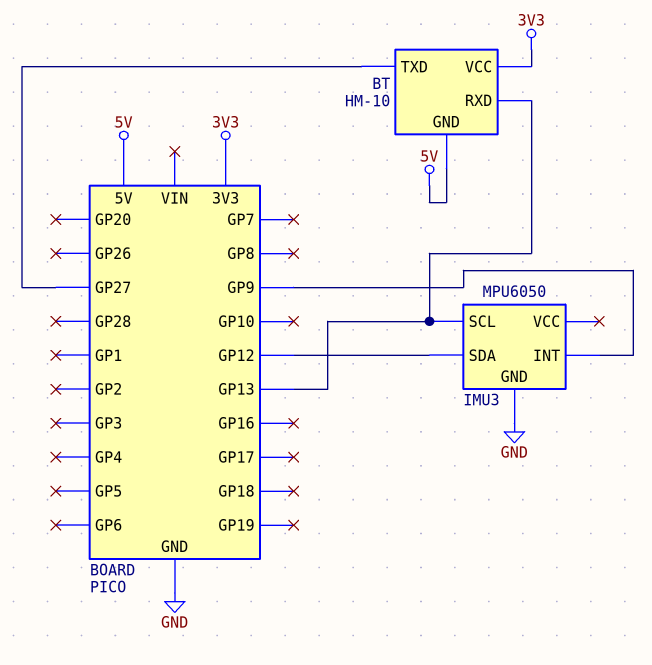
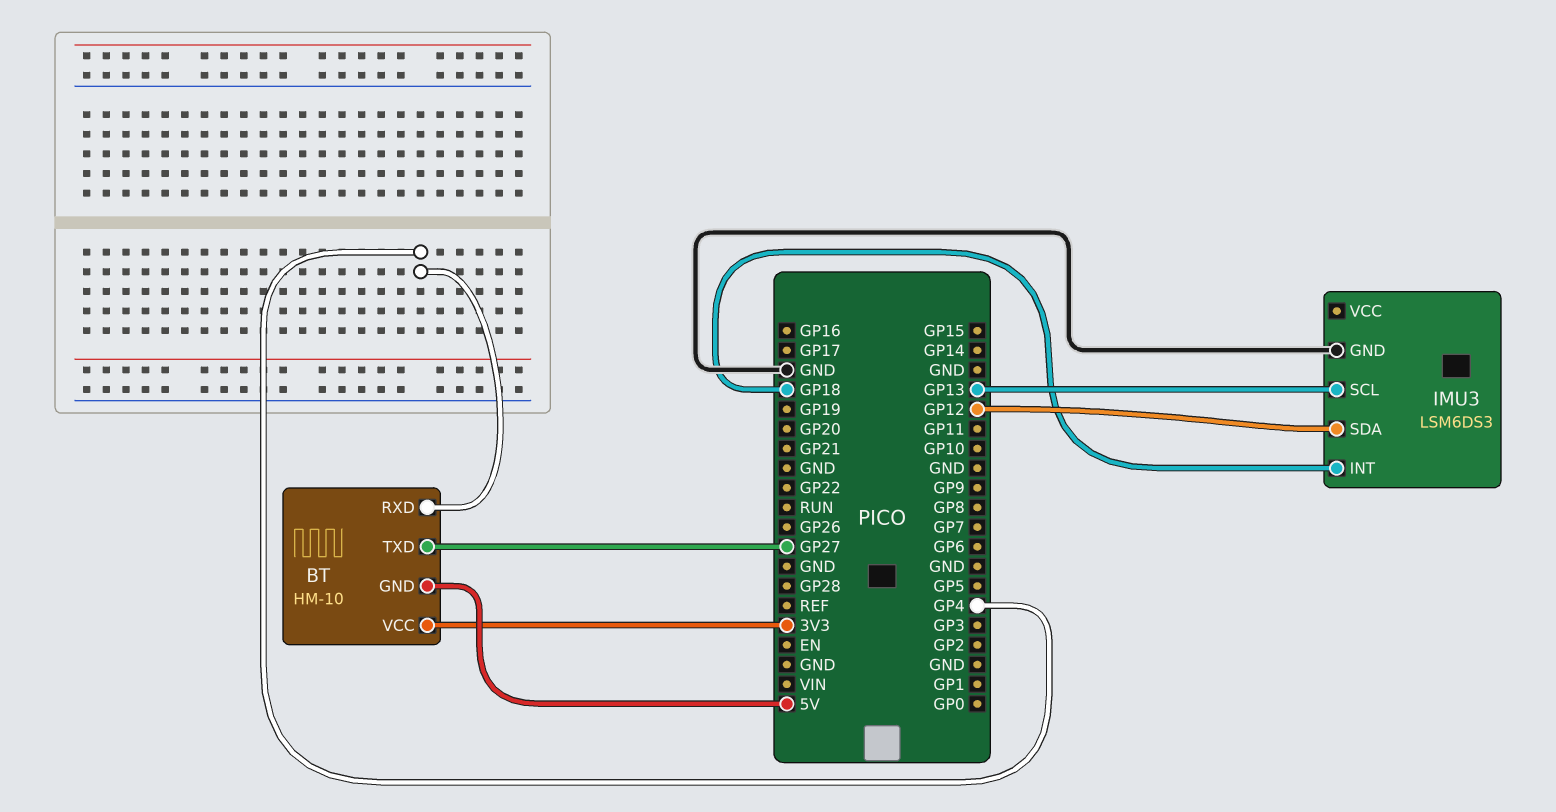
BT pin RXD: GP13 -> GP4
IMU3: MPU6050 -> LSM6DS3
IMU3 pin INT: GP9 -> GP18

